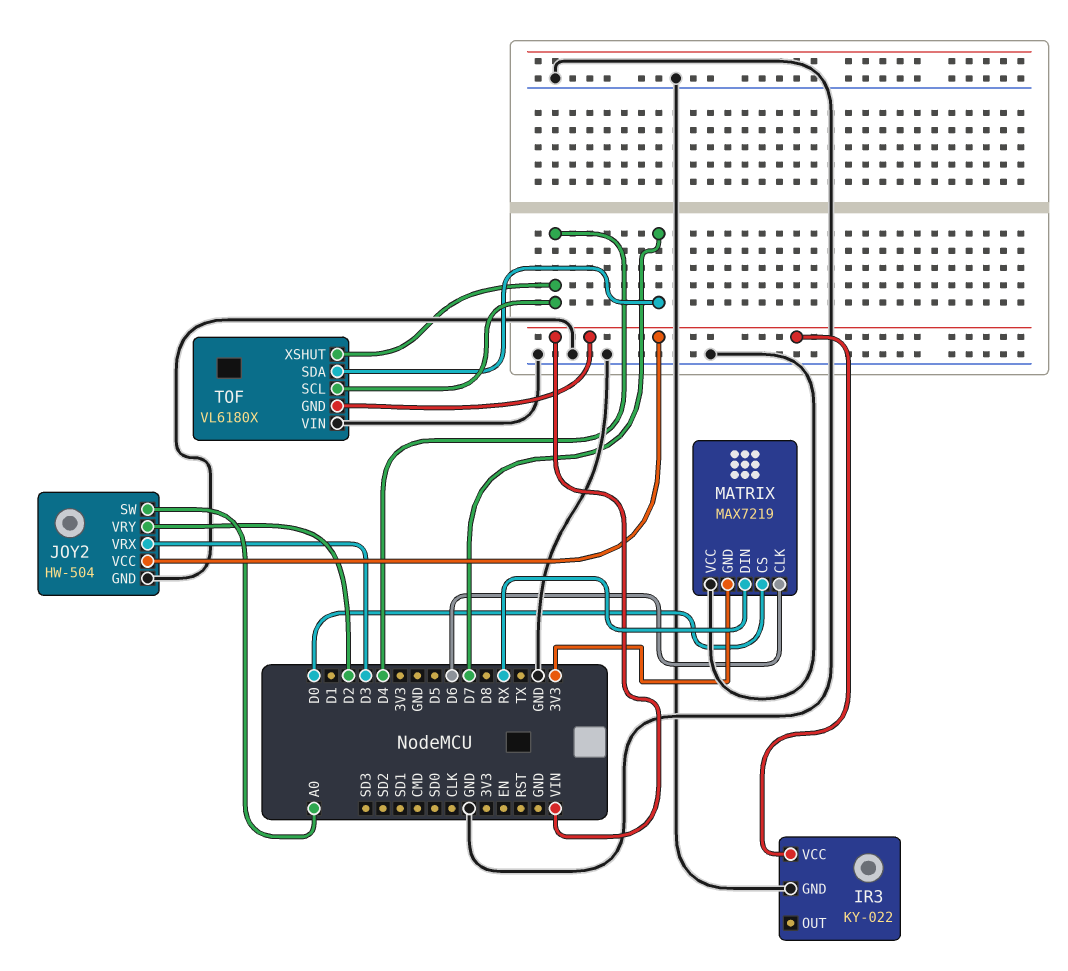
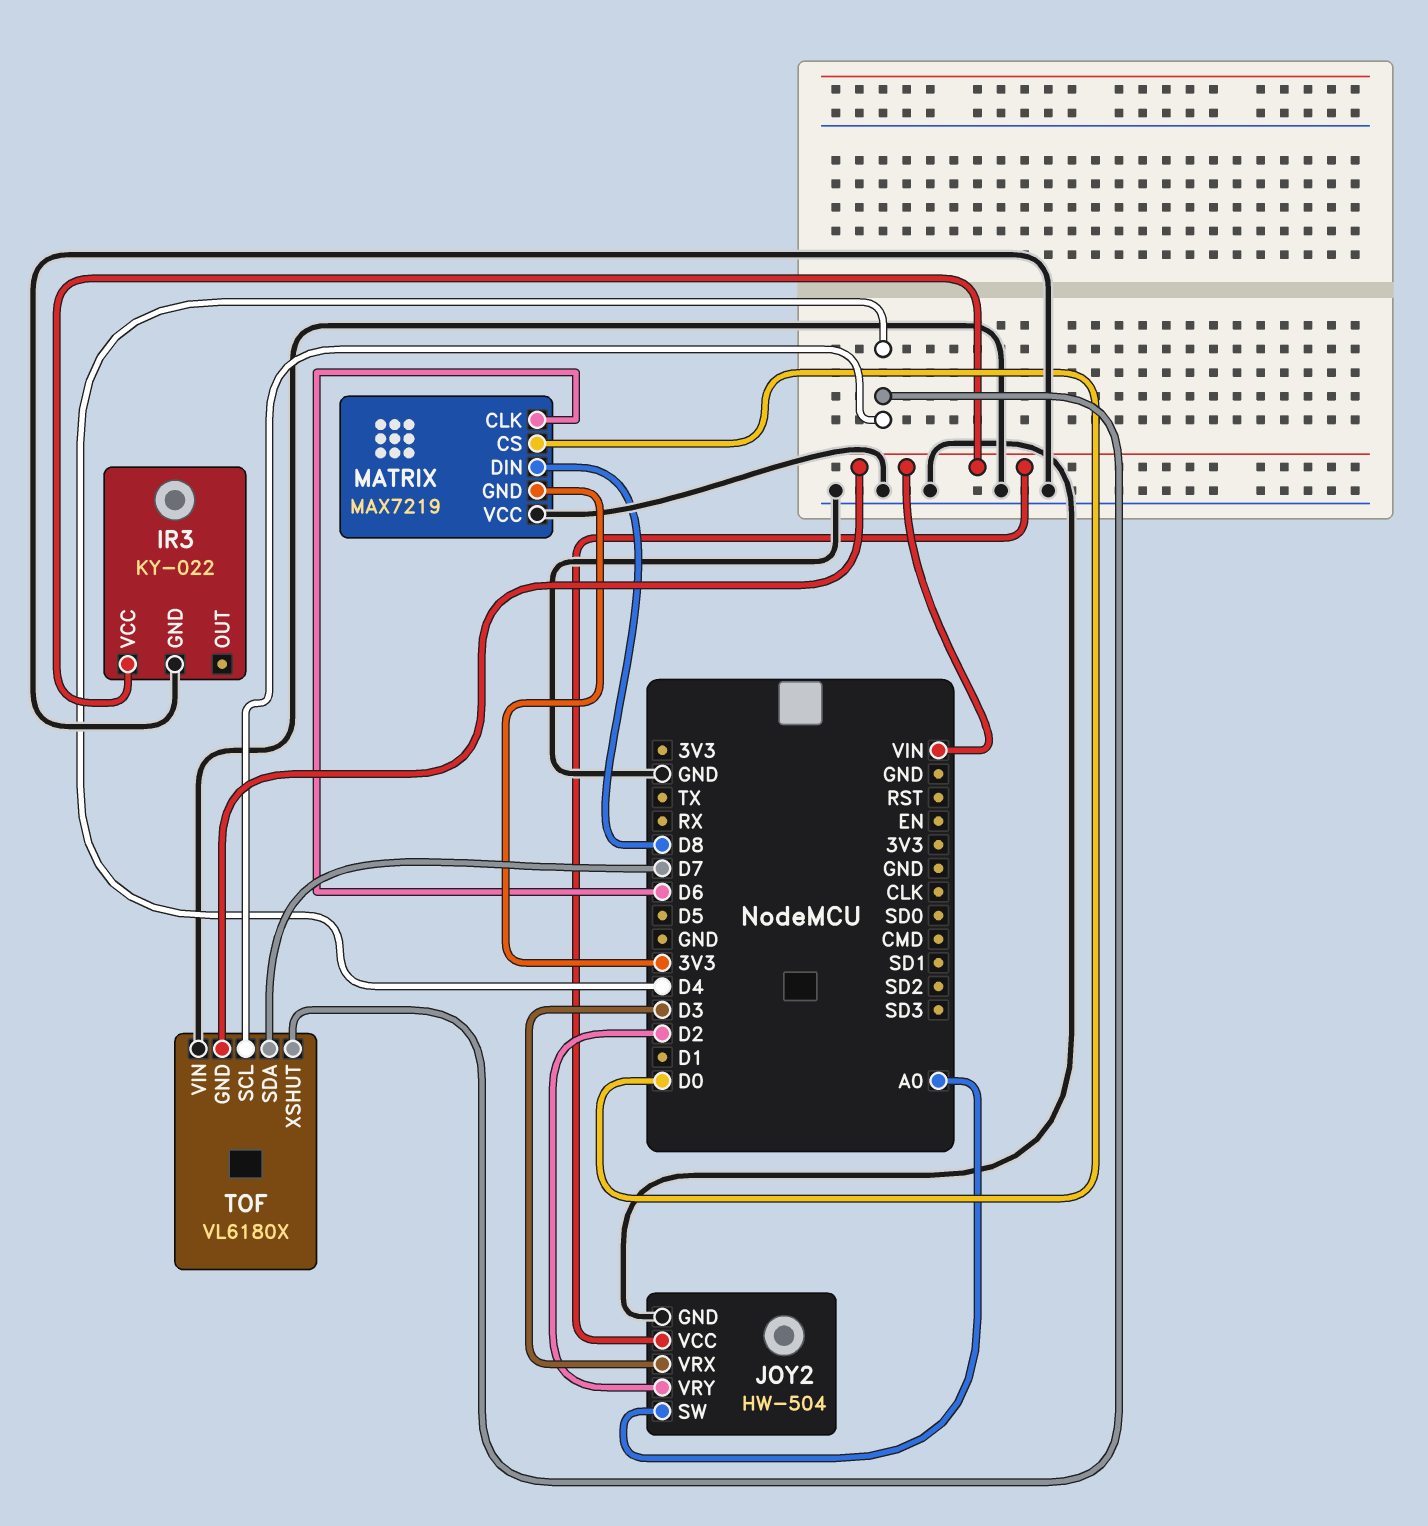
MATRIX pin DIN: RX -> D8

